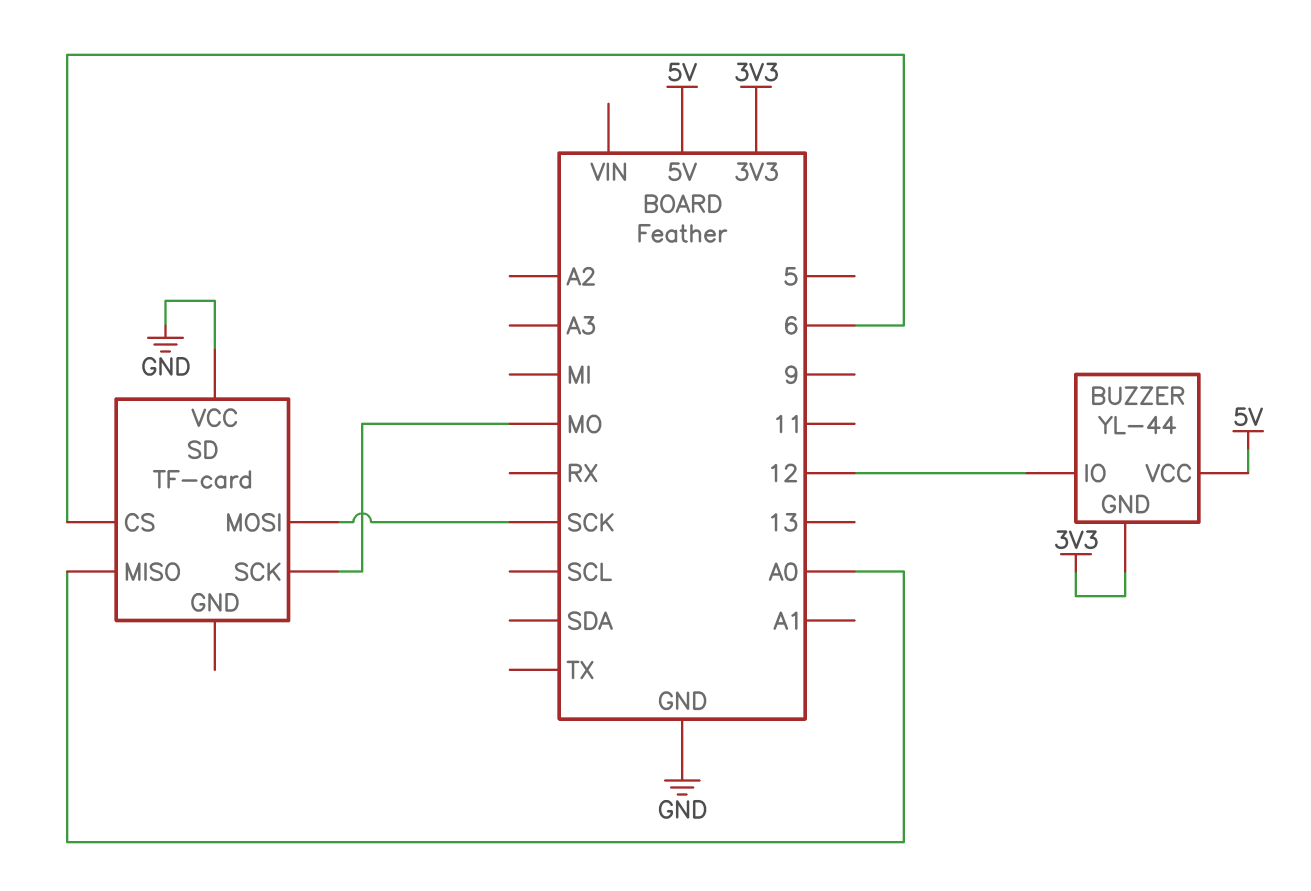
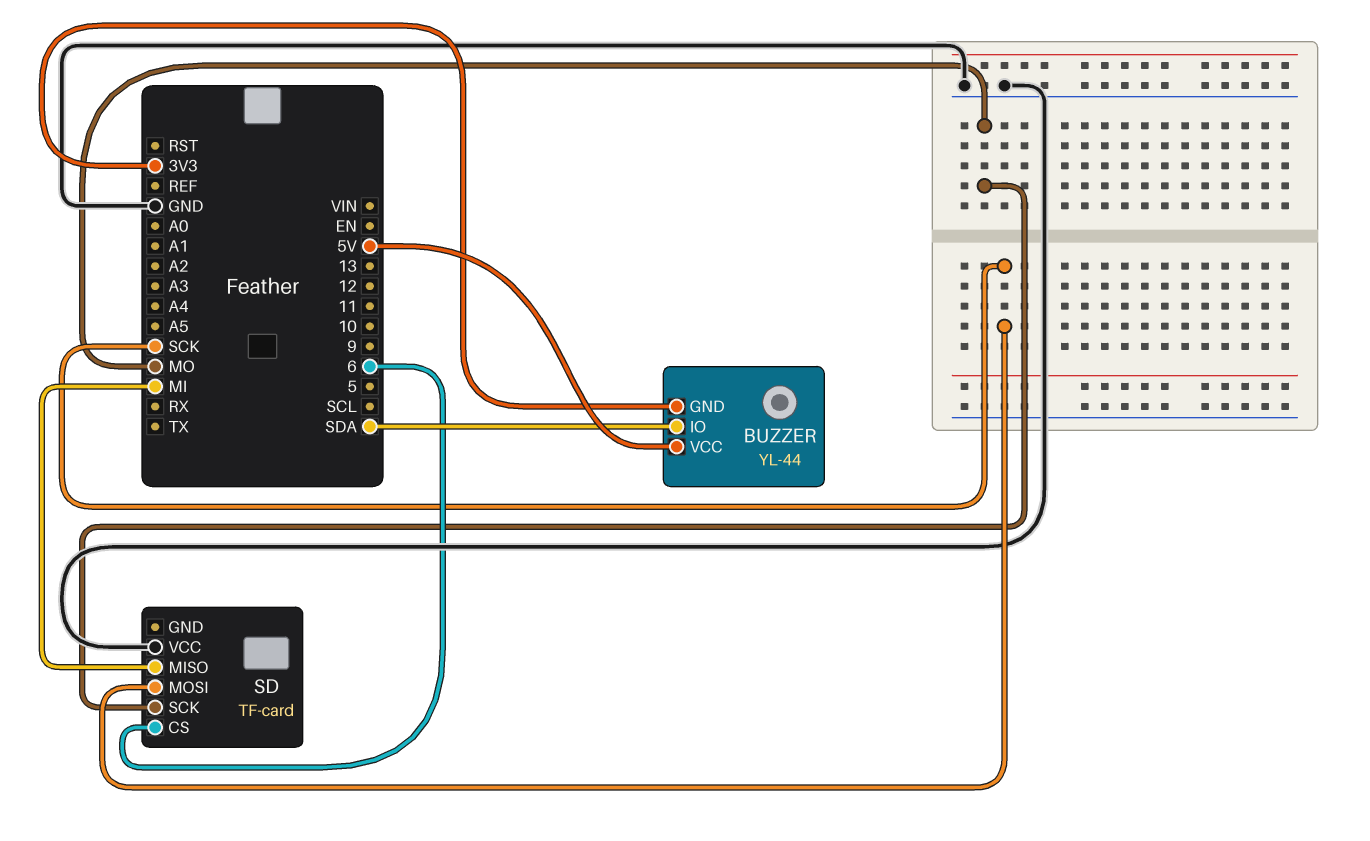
BUZZER pin IO: 12 -> SDA
SD pin MISO: A0 -> MI

